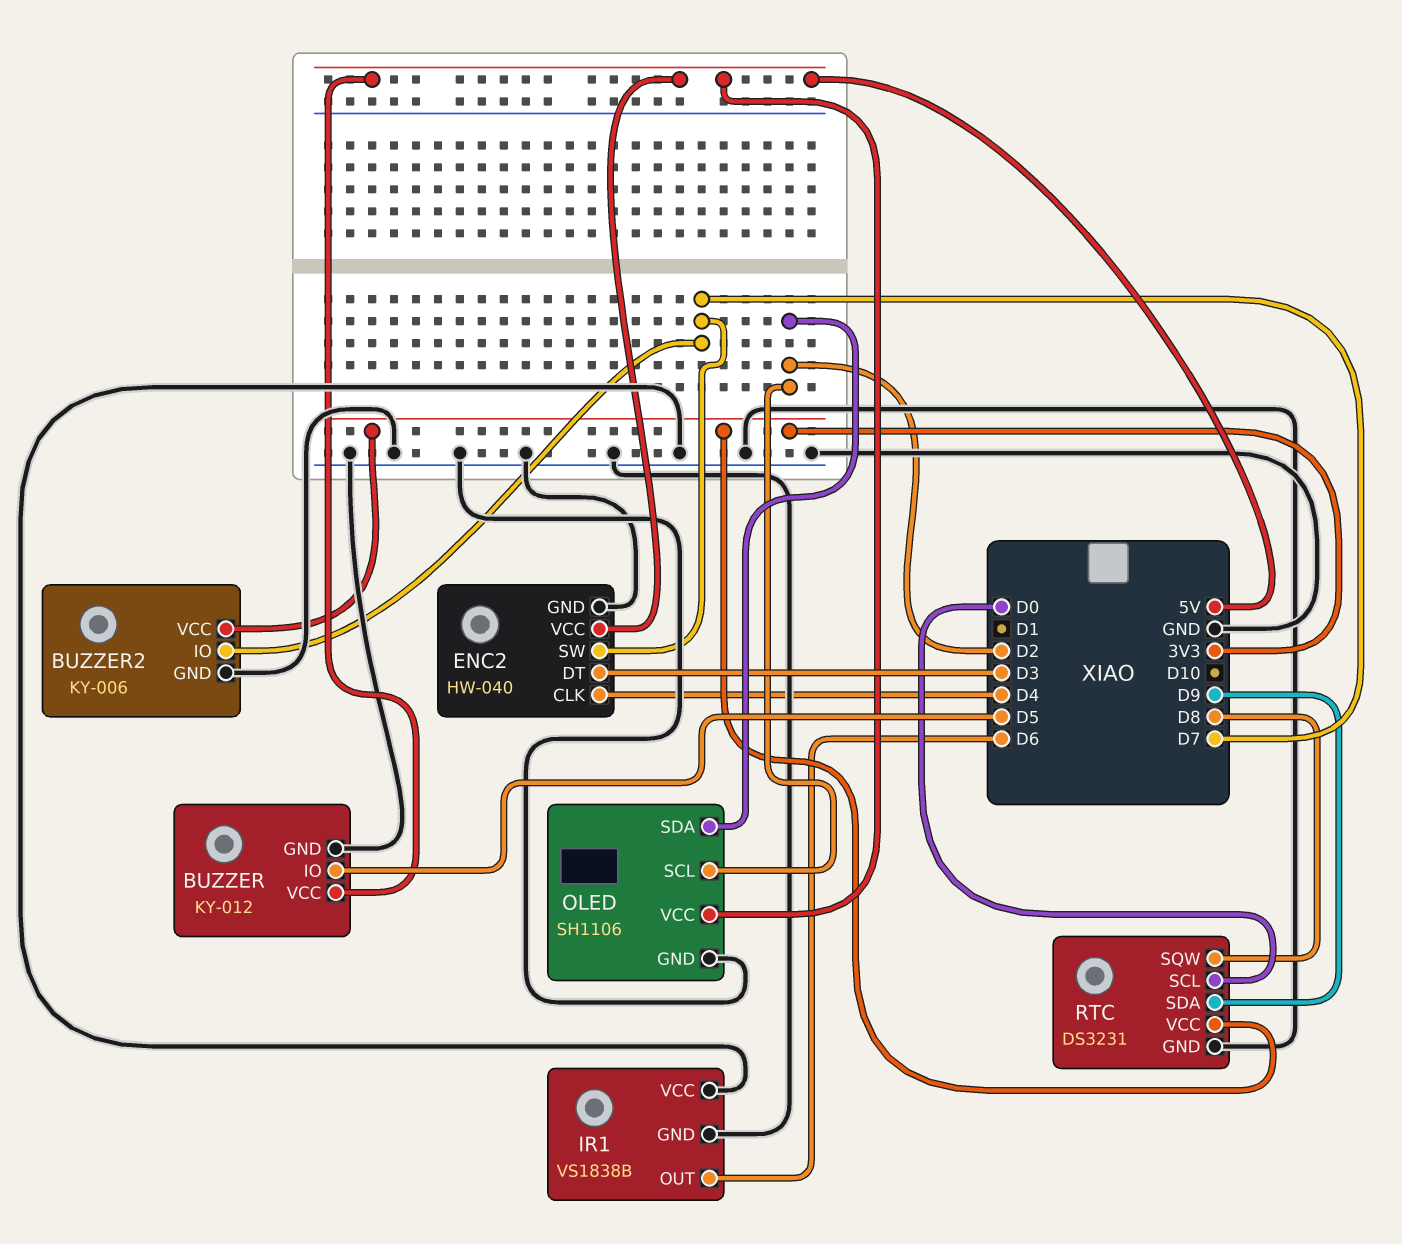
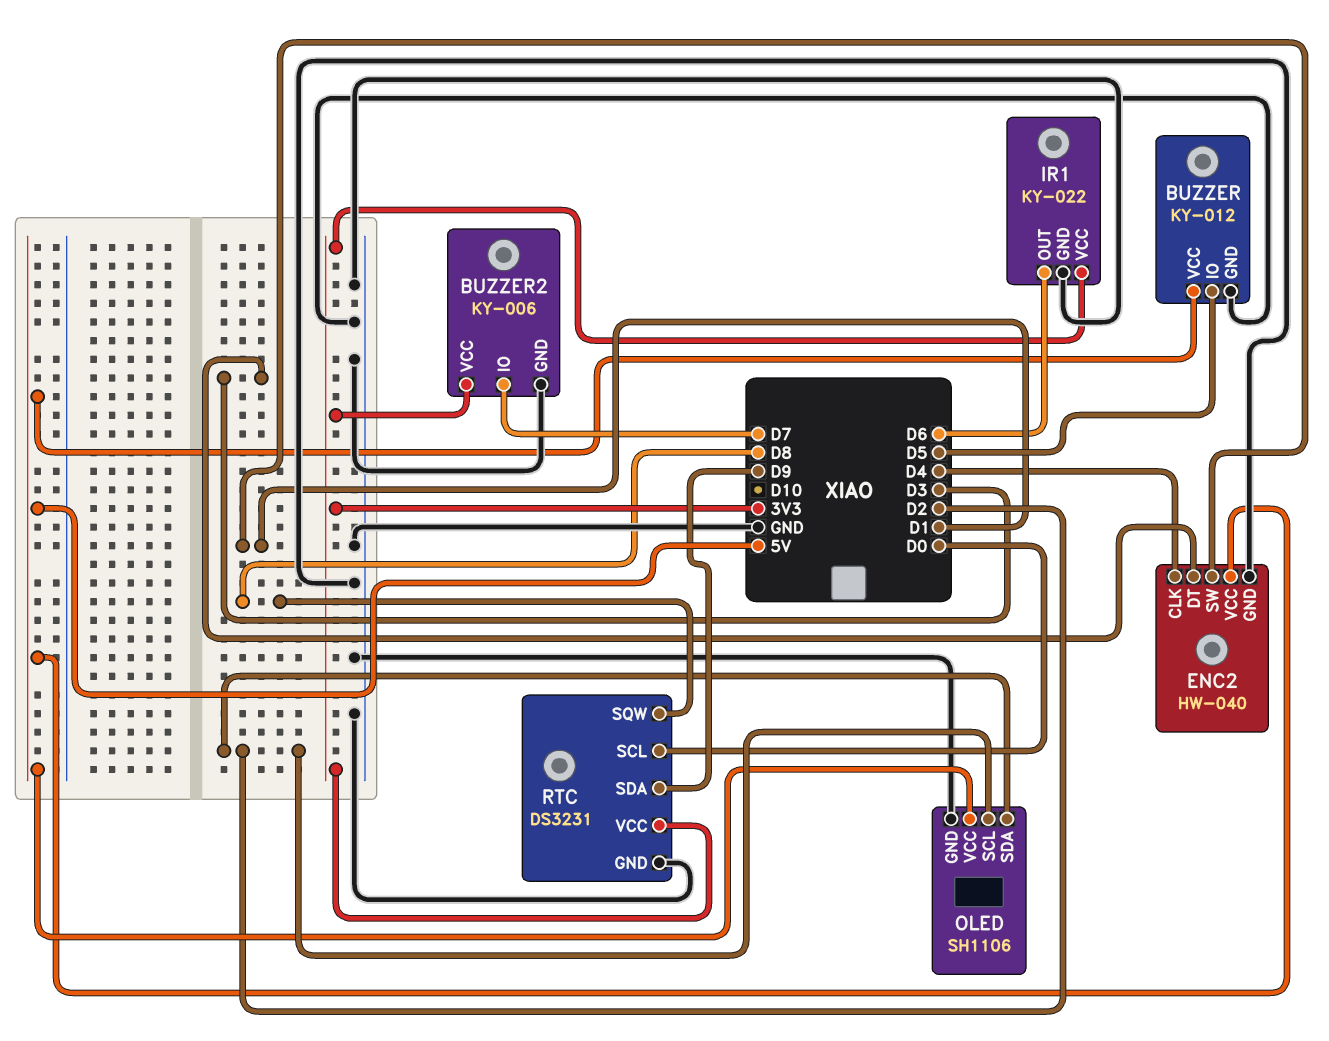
ENC2 pin SW: D7 -> D1
IR1: VS1838B -> KY-022
IR1 pin VCC: GND -> 3V3

